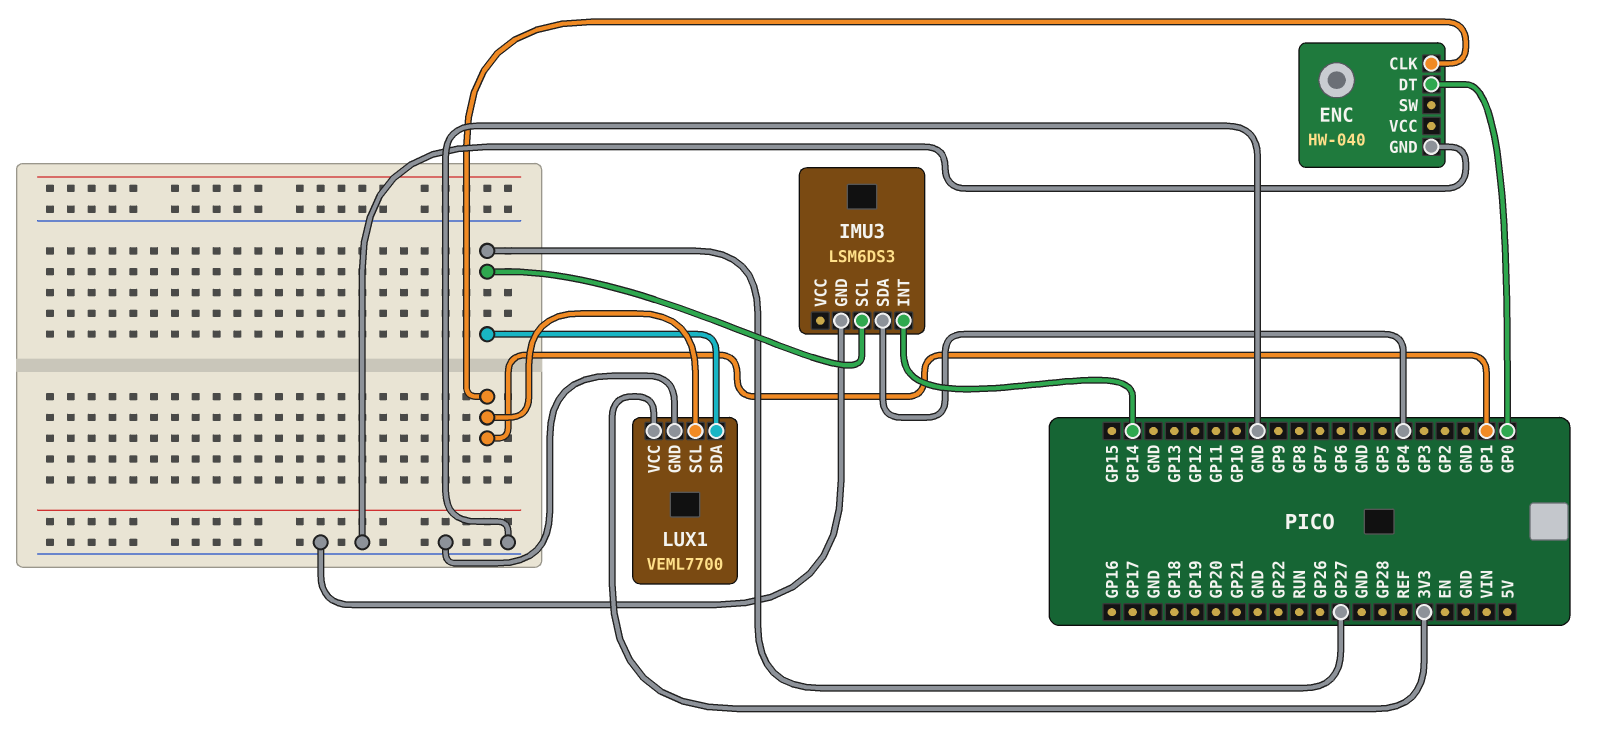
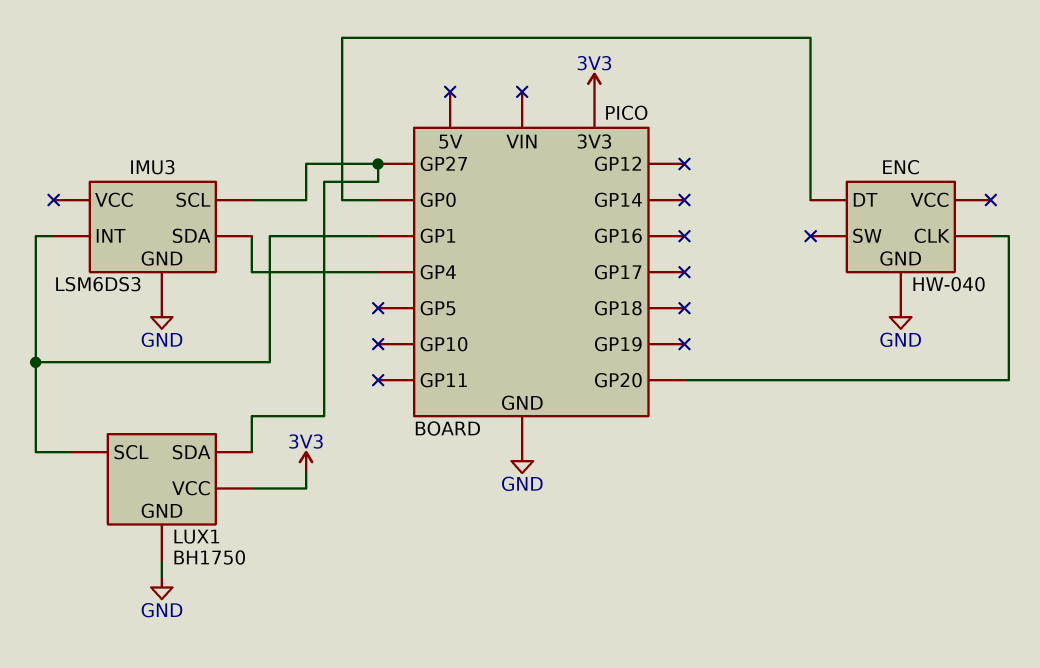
ENC pin CLK: GP1 -> GP20
IMU3 pin INT: GP14 -> GP1
LUX1: VEML7700 -> BH1750

